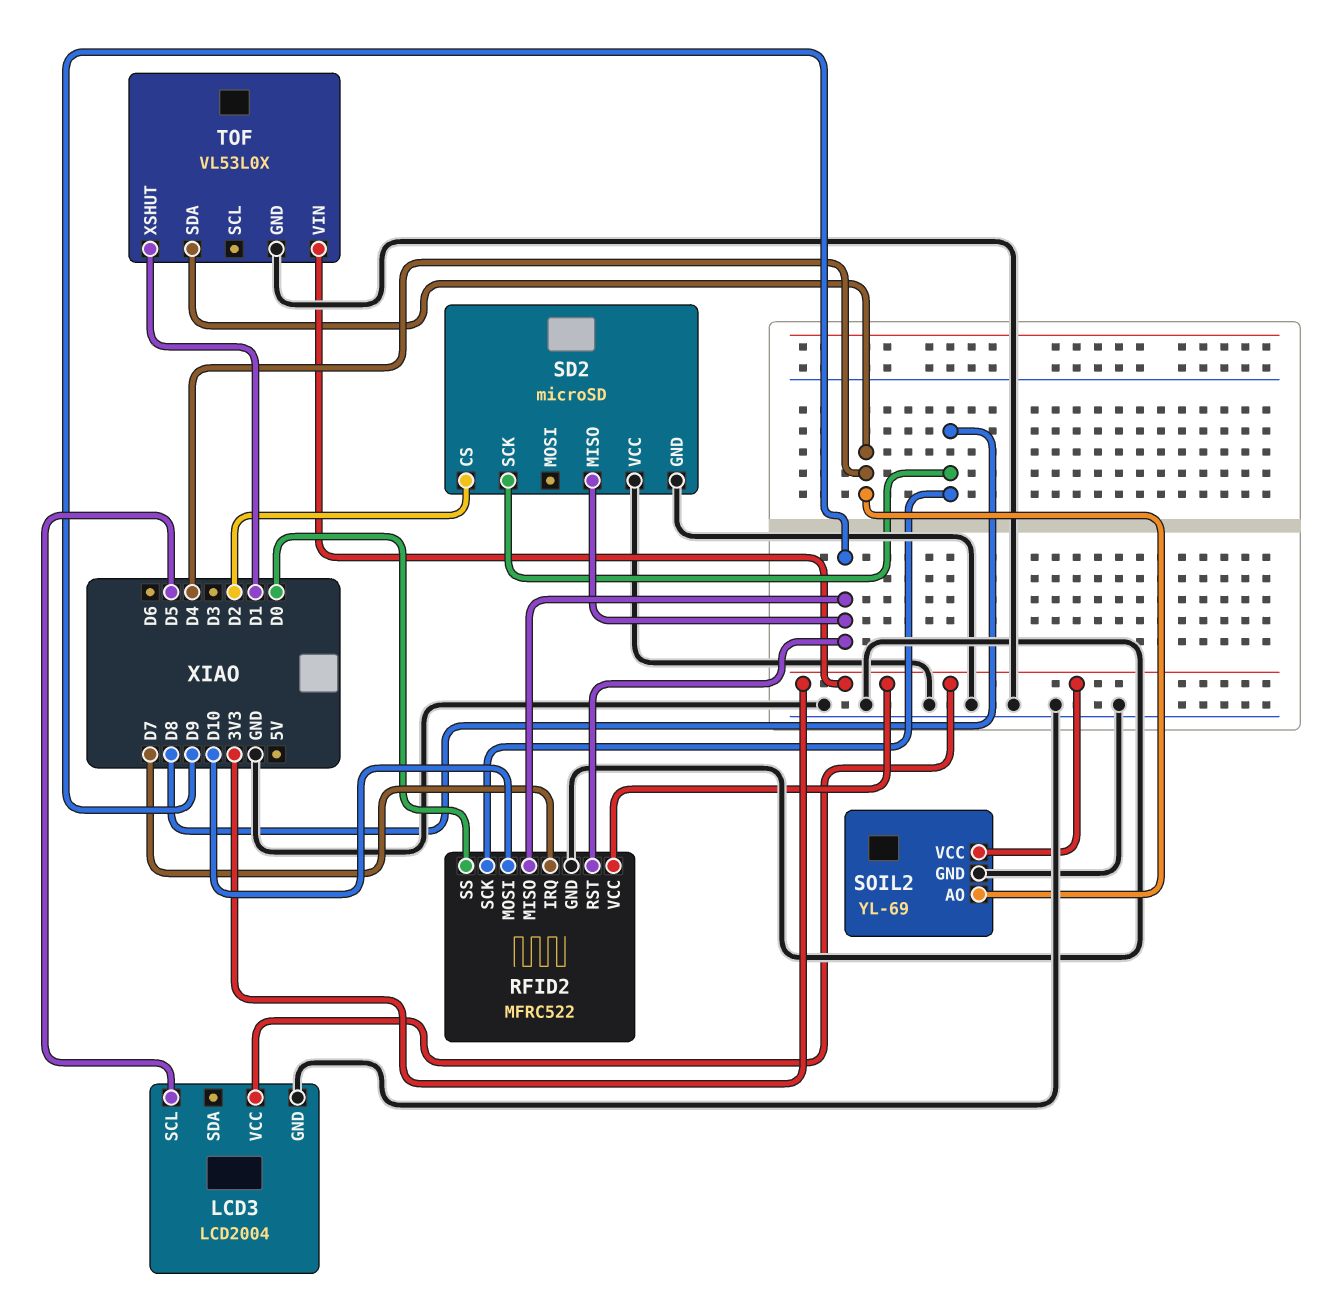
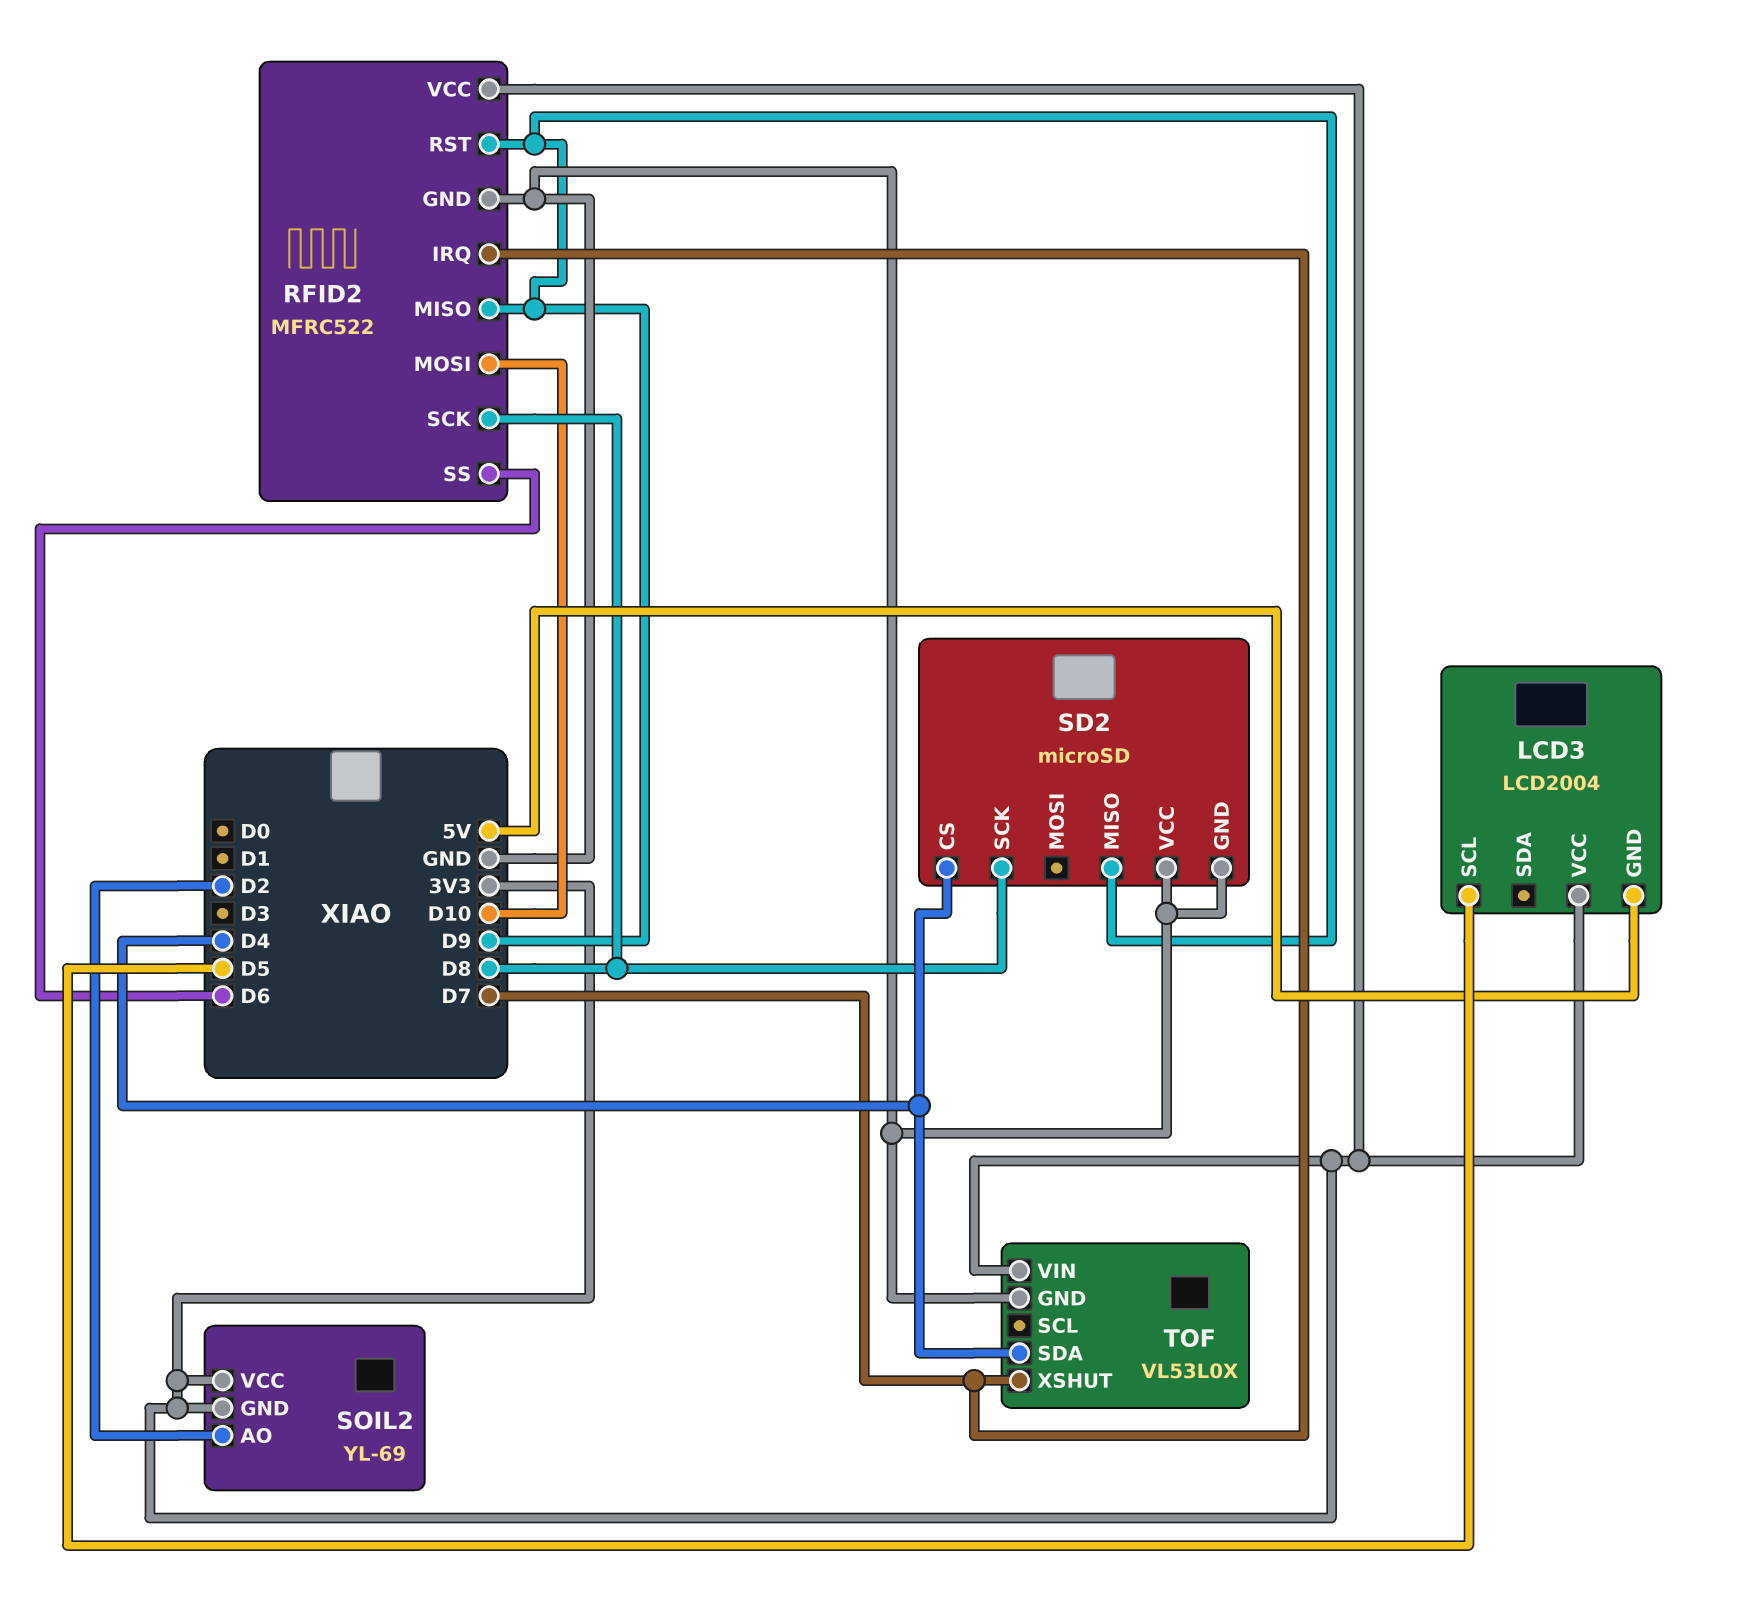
LCD3 pin GND: GND -> 5V
RFID2 pin SS: D0 -> D6
SD2 pin CS: D2 -> D4
SOIL2 pin AO: D4 -> D2
SOIL2 pin GND: GND -> 3V3
TOF pin XSHUT: D1 -> D7

